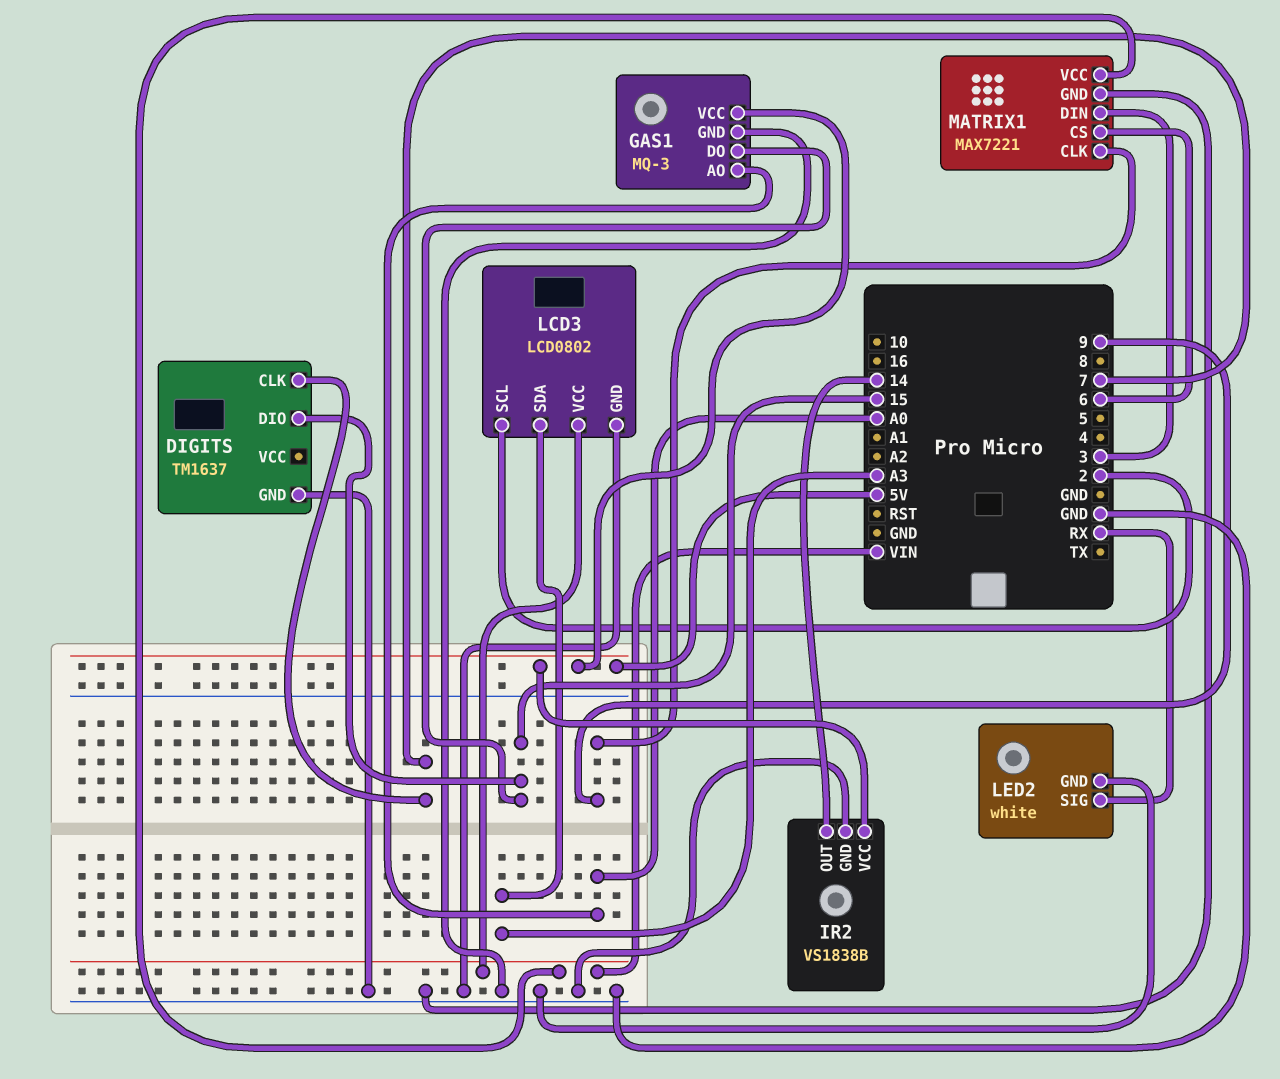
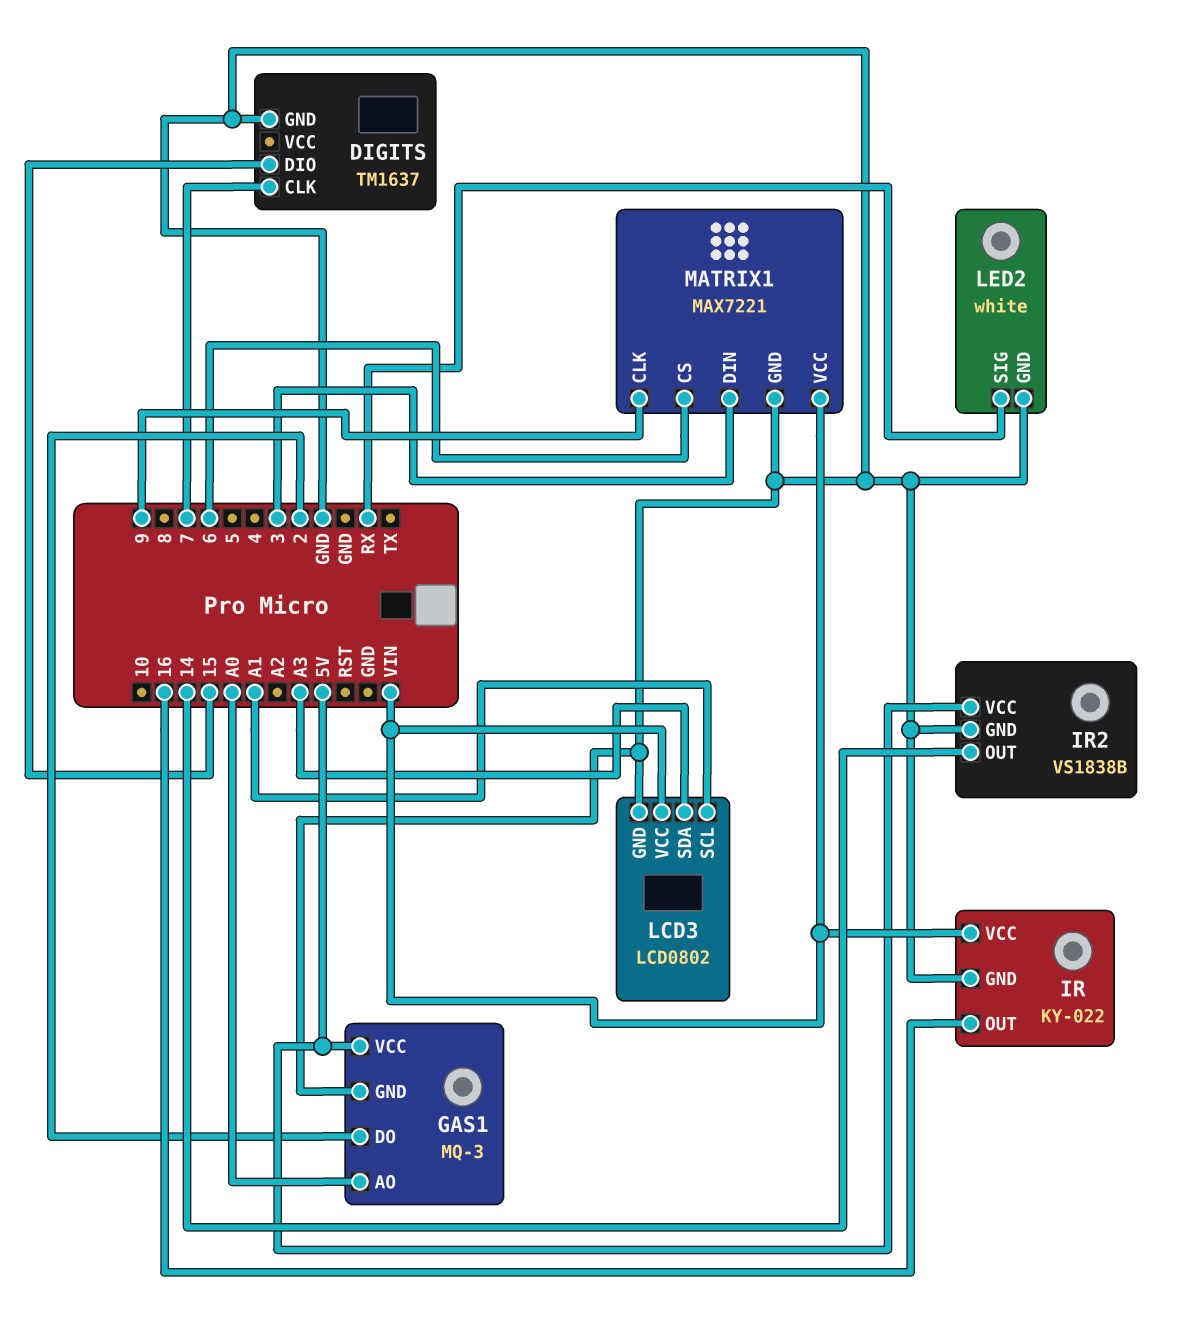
GAS1 pin DO: 15 -> 2
IR: none -> KY-022
IR pin GND: none -> GND
IR pin OUT: none -> 16
IR pin VCC: none -> VIN
LCD3 pin SCL: 2 -> A1

